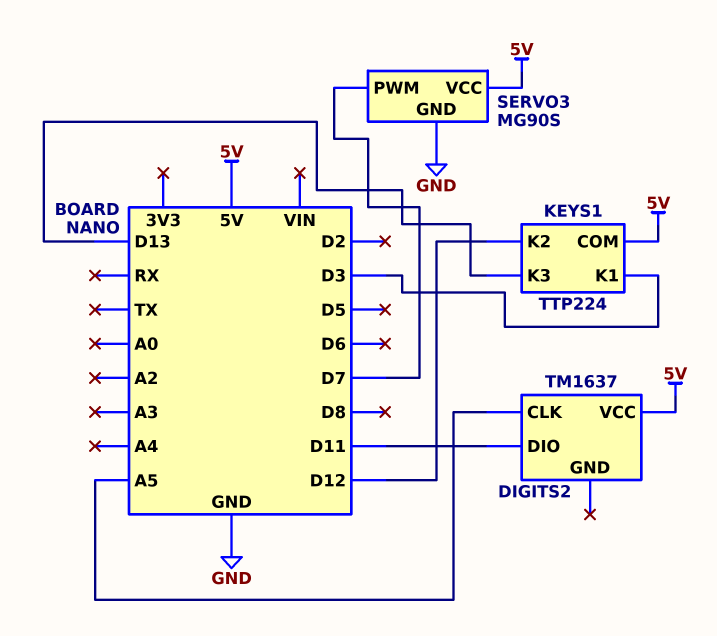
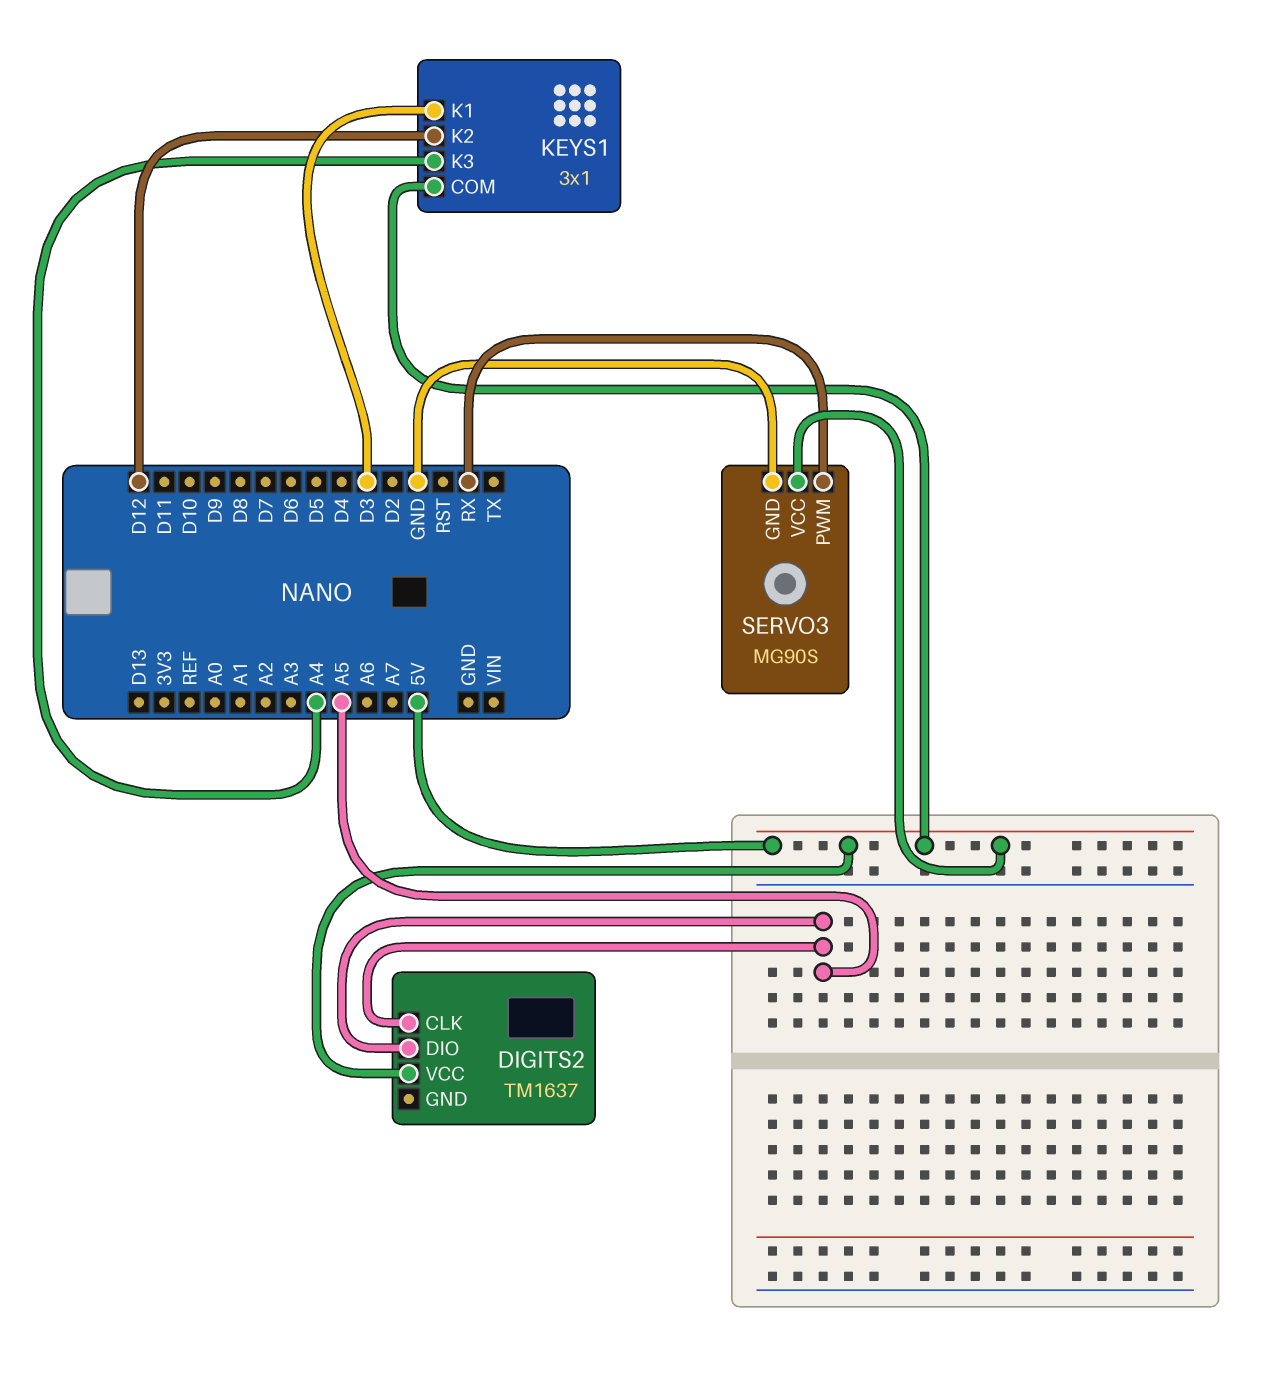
DIGITS2 pin DIO: D11 -> A5
KEYS1: TTP224 -> 3x1
KEYS1 pin K3: D13 -> A4
SERVO3 pin PWM: D7 -> RX

